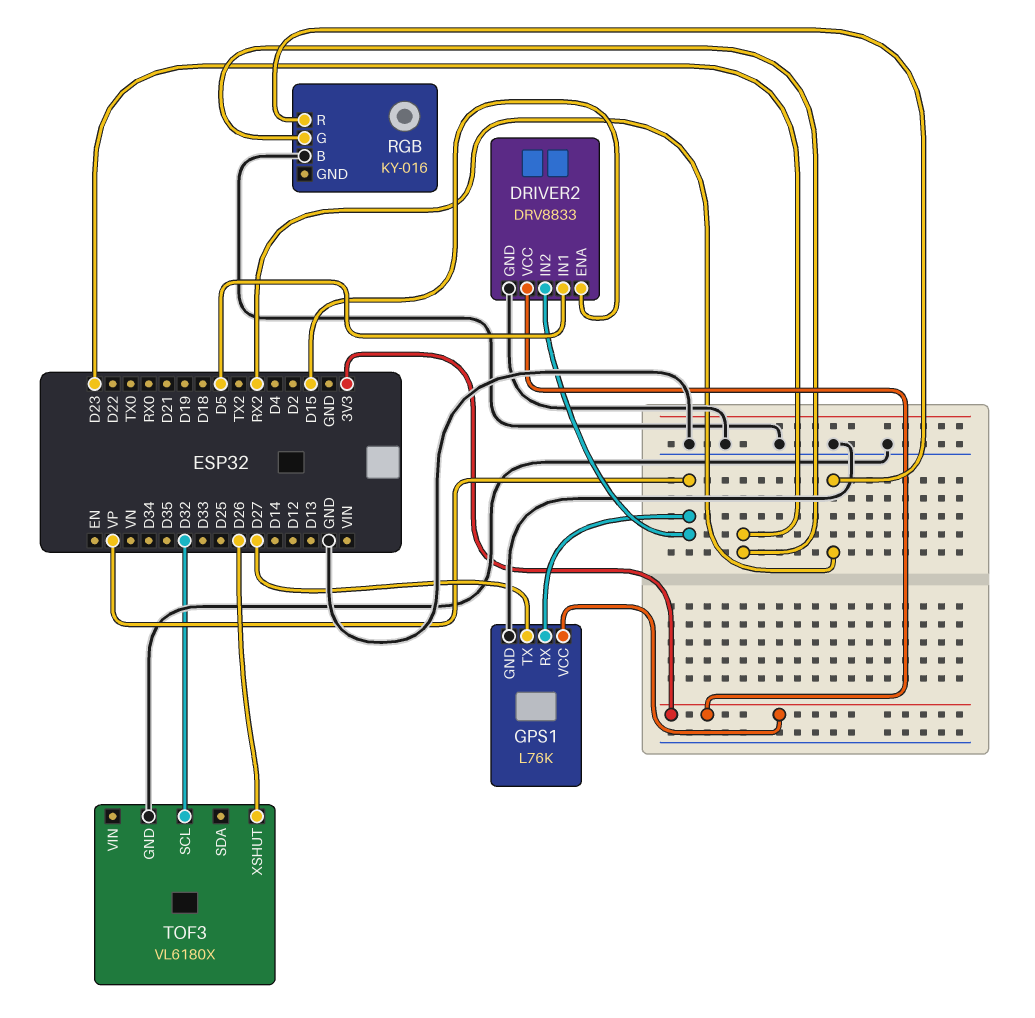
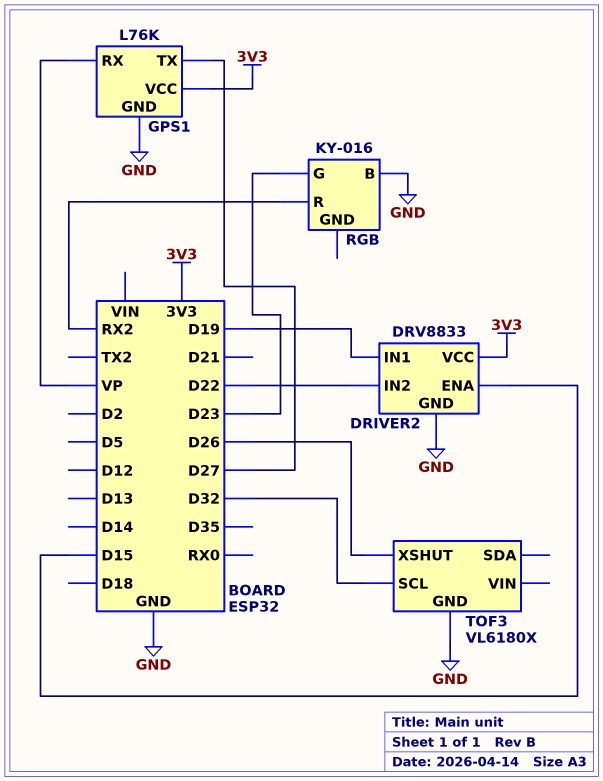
DRIVER2 pin IN1: D5 -> D19
DRIVER2 pin IN2: VP -> D22

